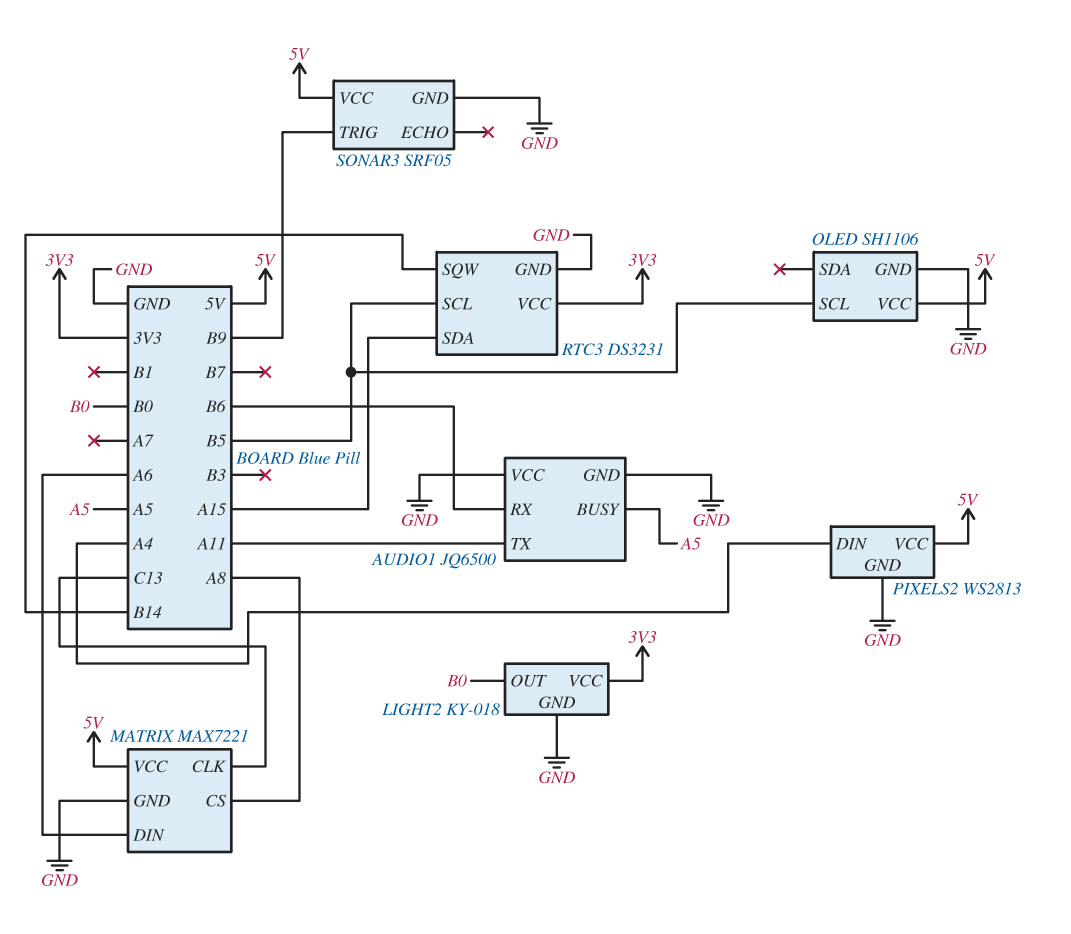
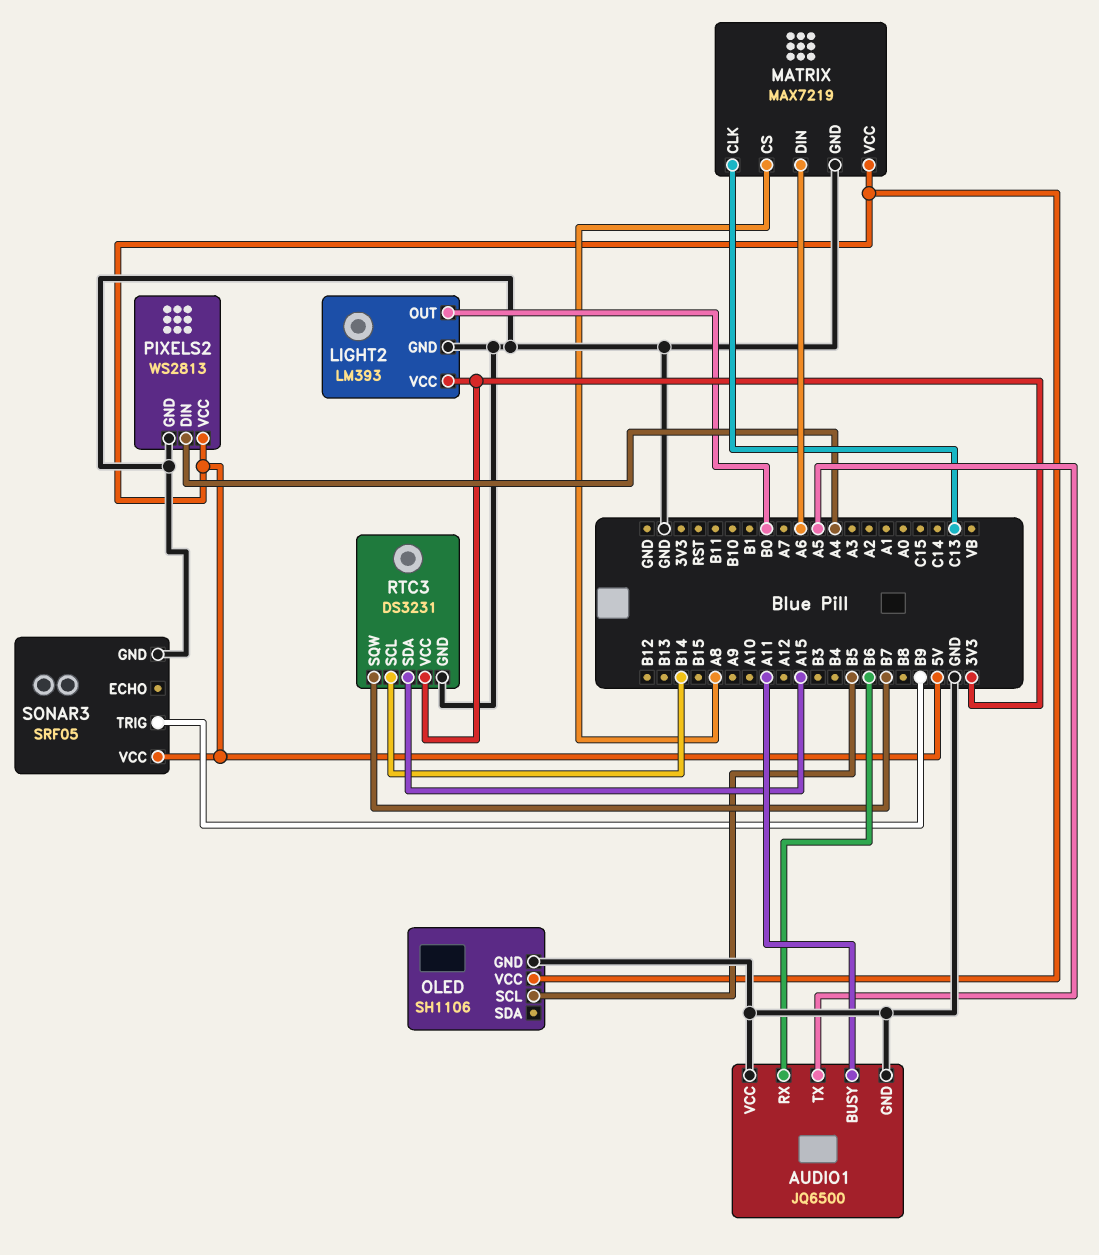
AUDIO1 pin BUSY: A5 -> A11
AUDIO1 pin TX: A11 -> A5
LIGHT2: KY-018 -> LM393
MATRIX: MAX7221 -> MAX7219
RTC3 pin SCL: B5 -> B14
RTC3 pin SQW: B14 -> B7

